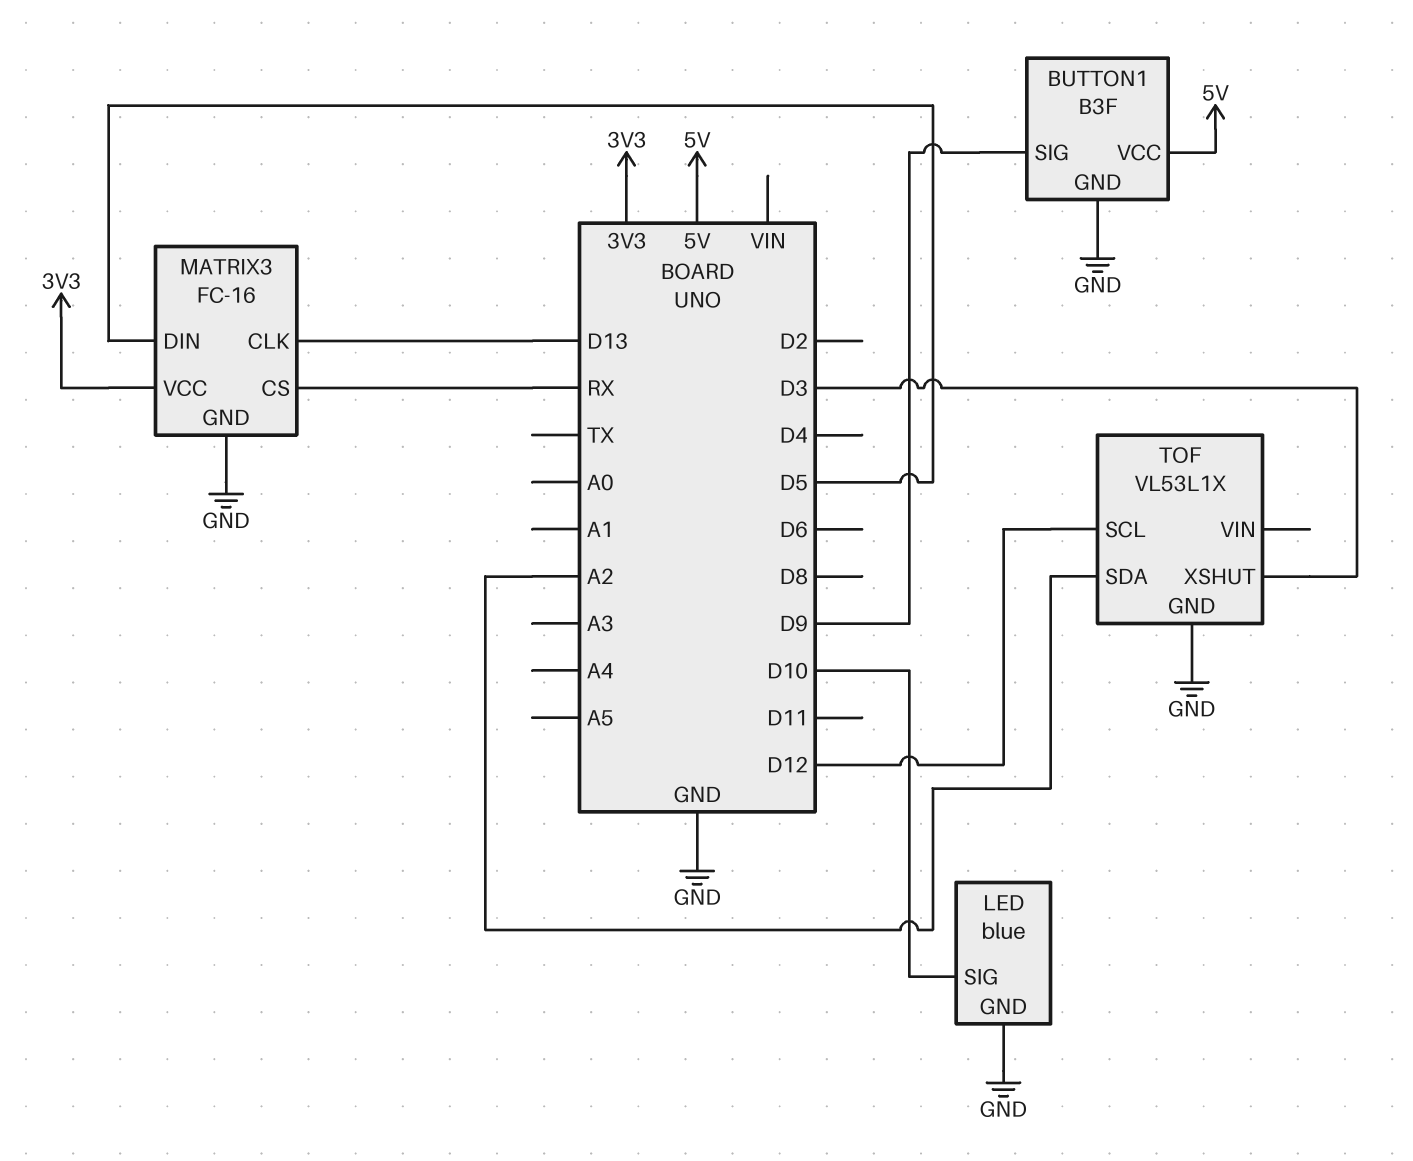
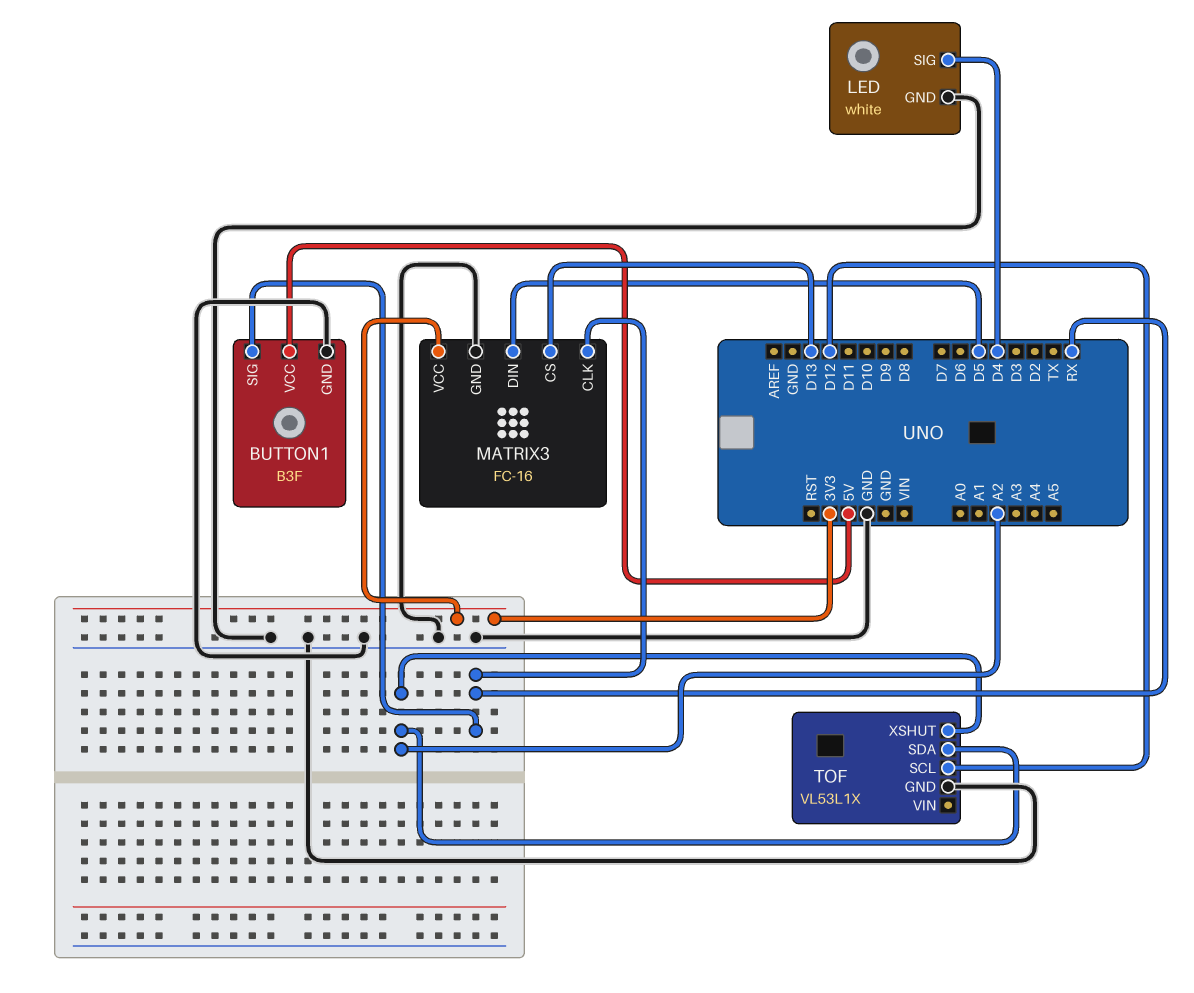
BUTTON1 pin SIG: D9 -> RX
LED: blue -> white
LED pin SIG: D10 -> D4
MATRIX3 pin CLK: D13 -> RX
MATRIX3 pin CS: RX -> D13
TOF pin XSHUT: D3 -> A2

